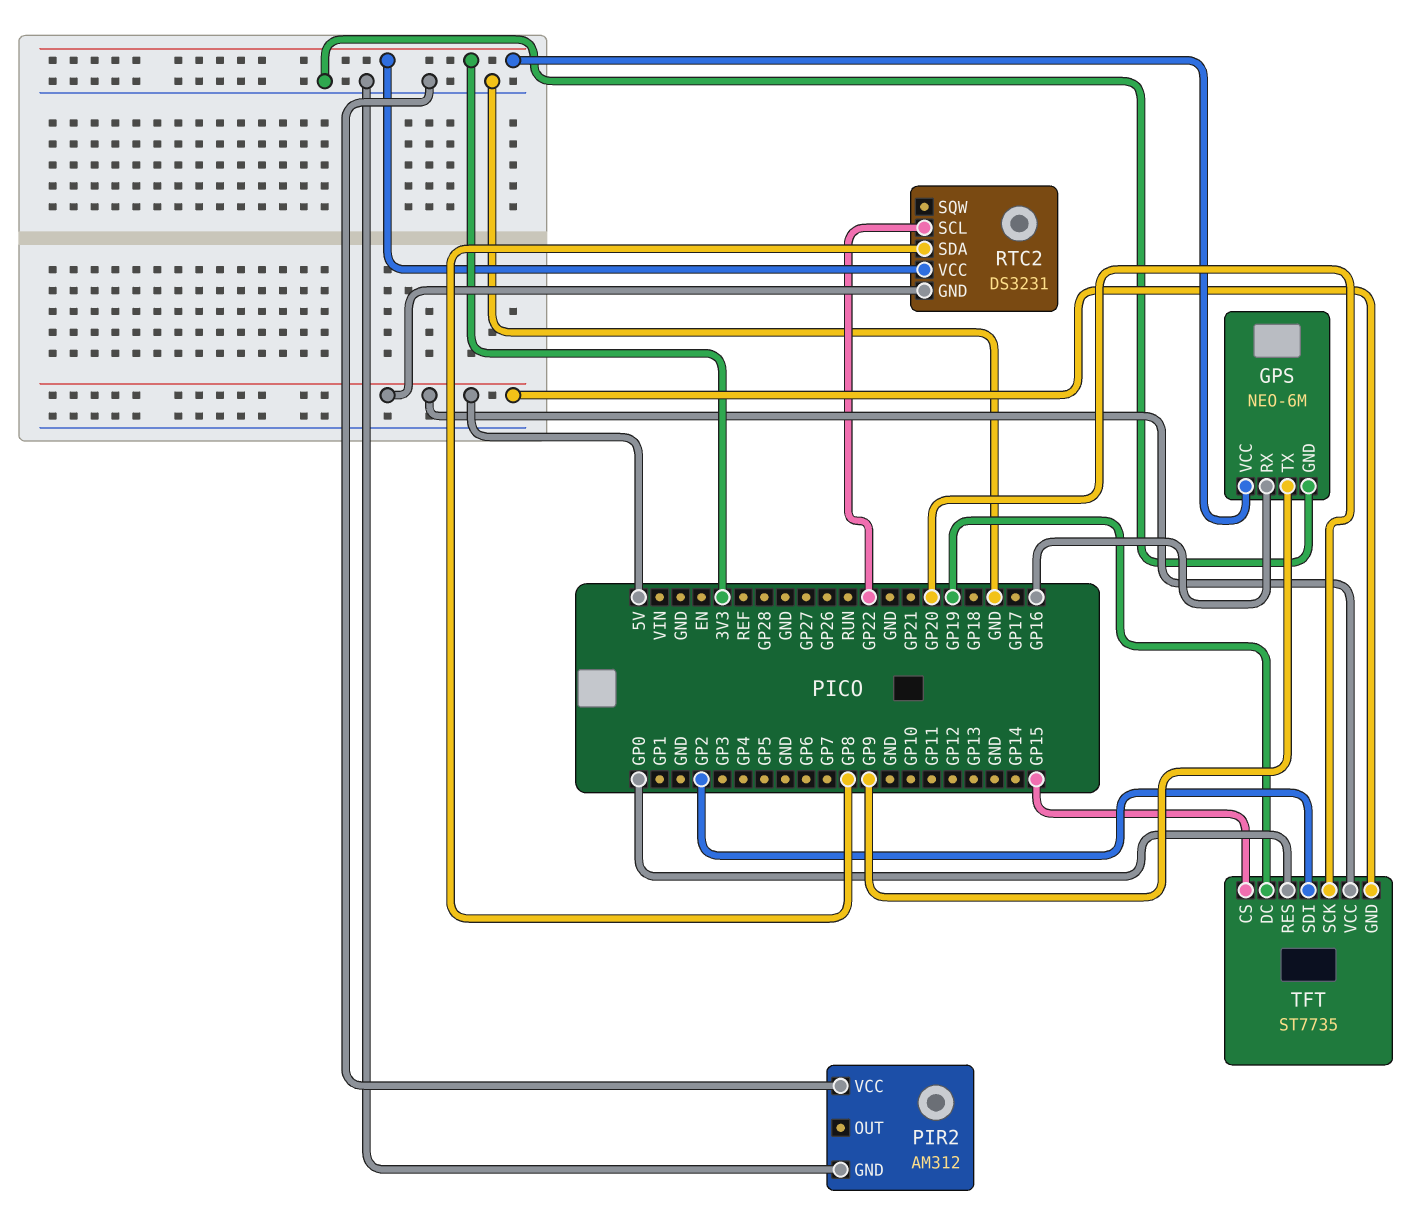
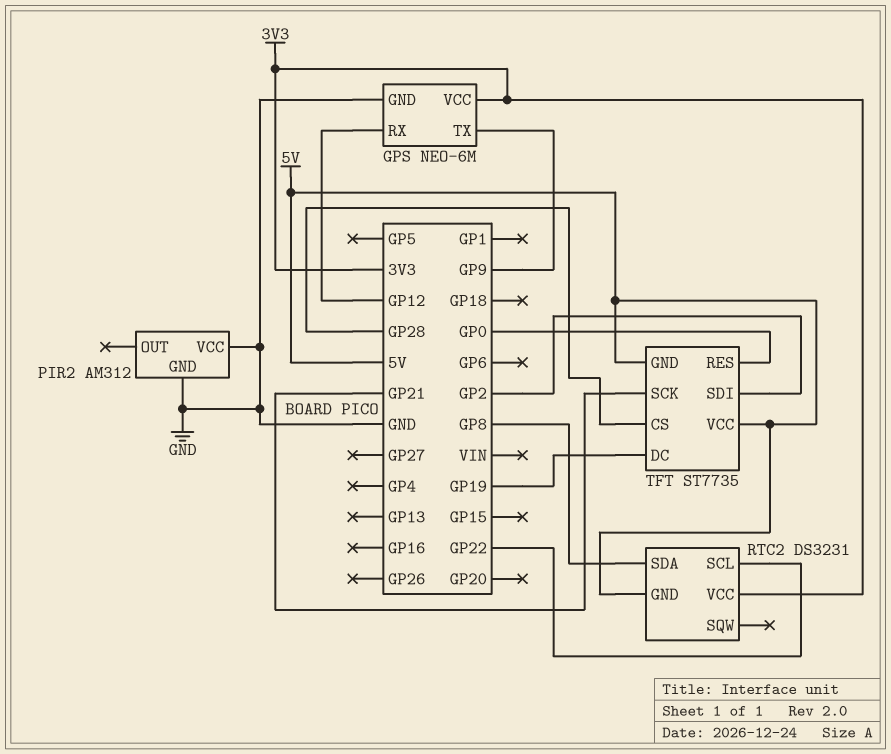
GPS pin RX: GP16 -> GP12
TFT pin CS: GP15 -> GP28
TFT pin SCK: GP20 -> GP21

